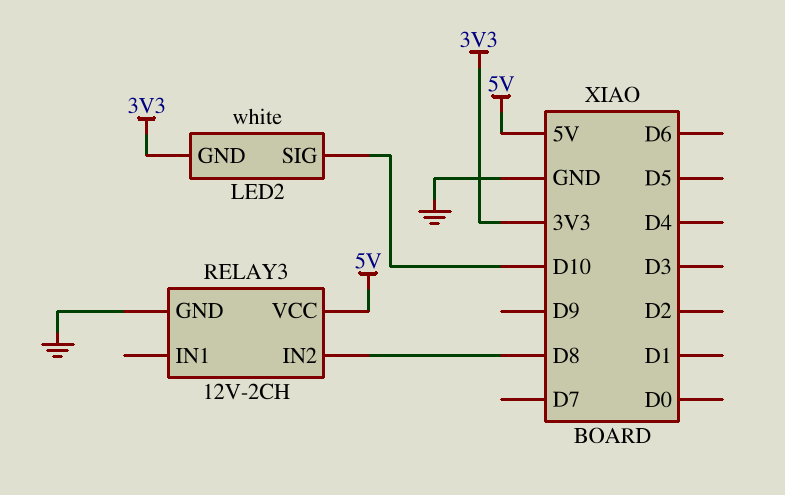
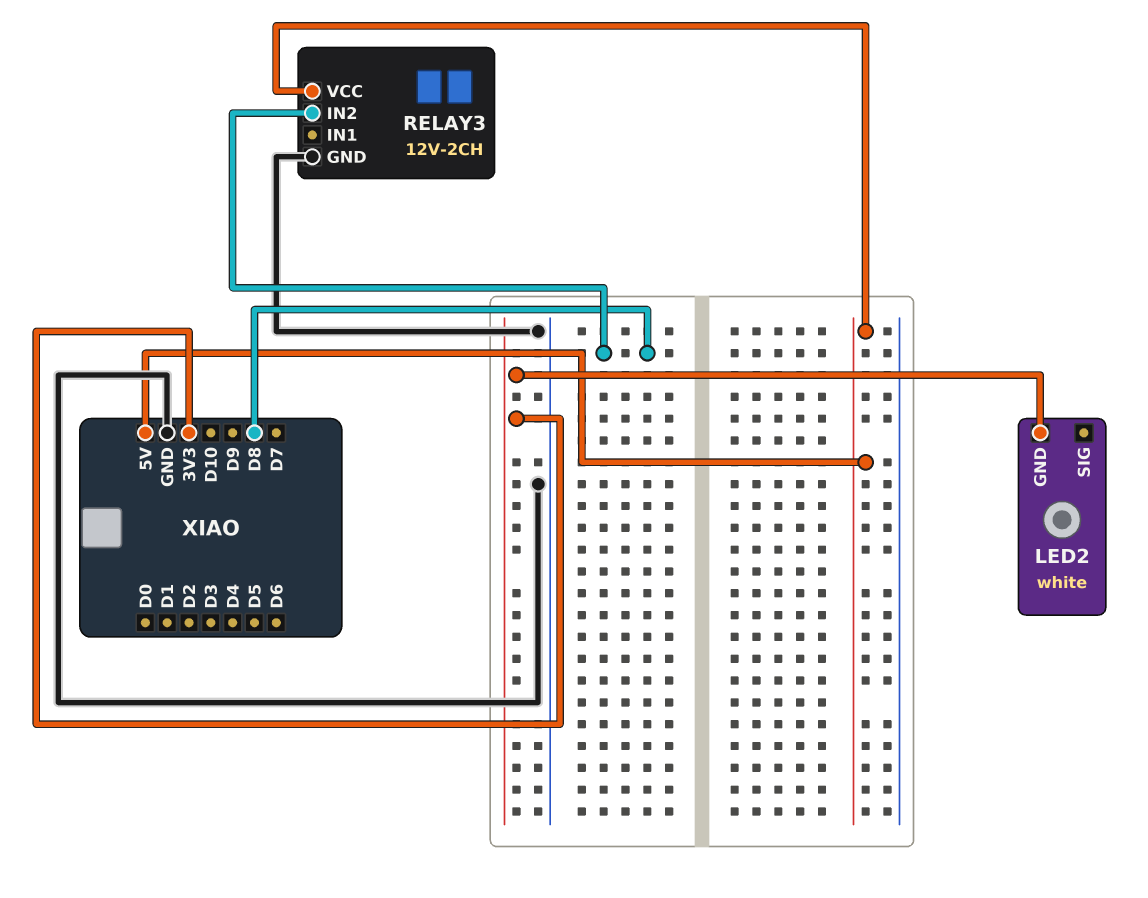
LED2 pin SIG: D10 -> none

